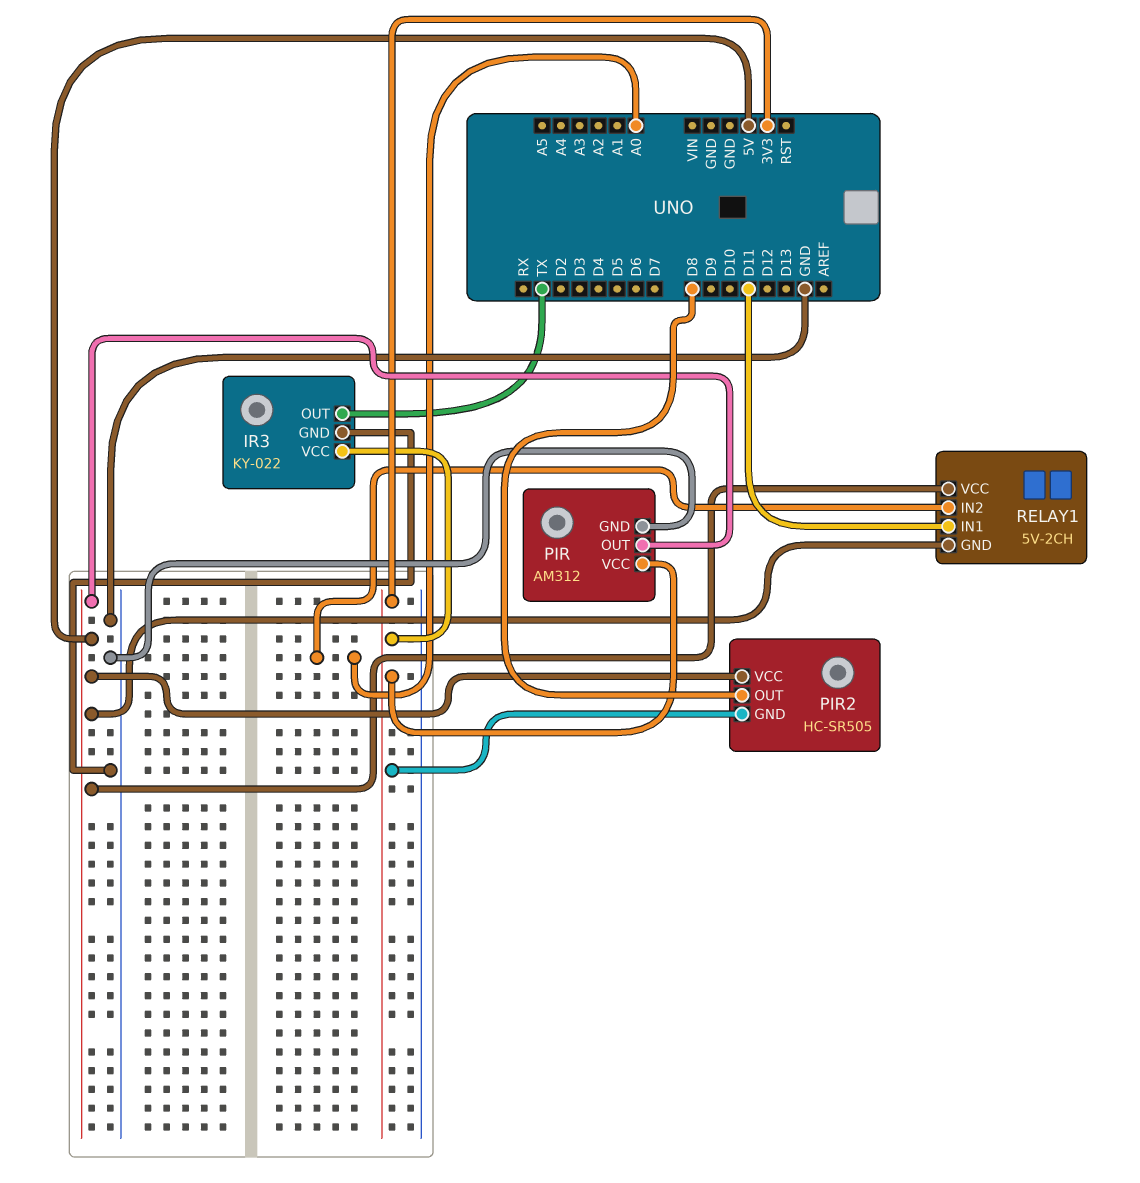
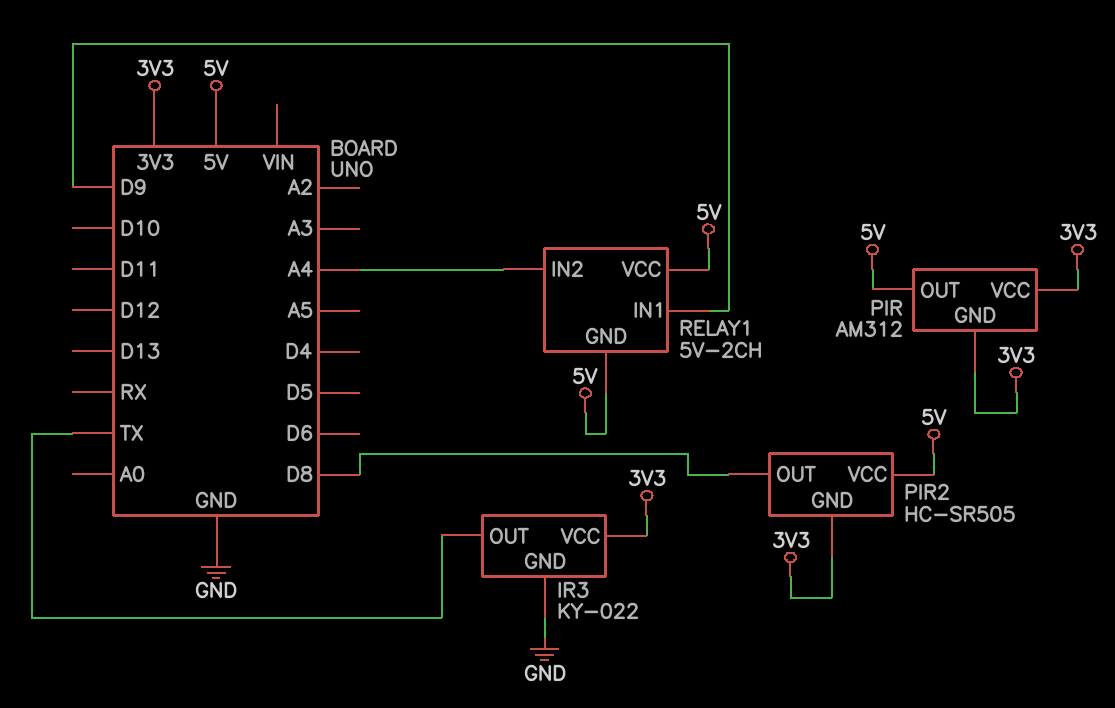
PIR pin GND: GND -> 3V3
RELAY1 pin IN1: D11 -> D9
RELAY1 pin IN2: A0 -> A4

